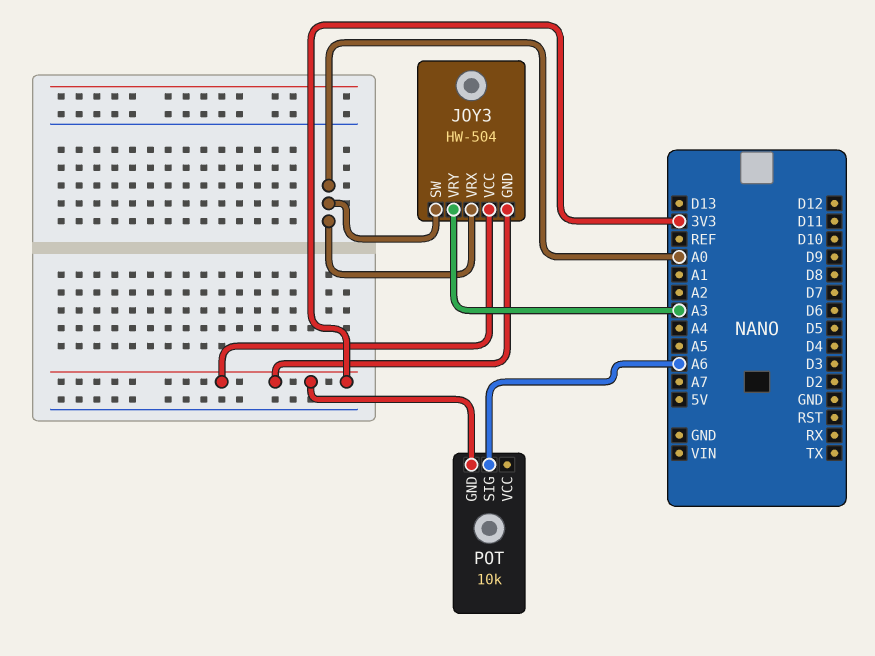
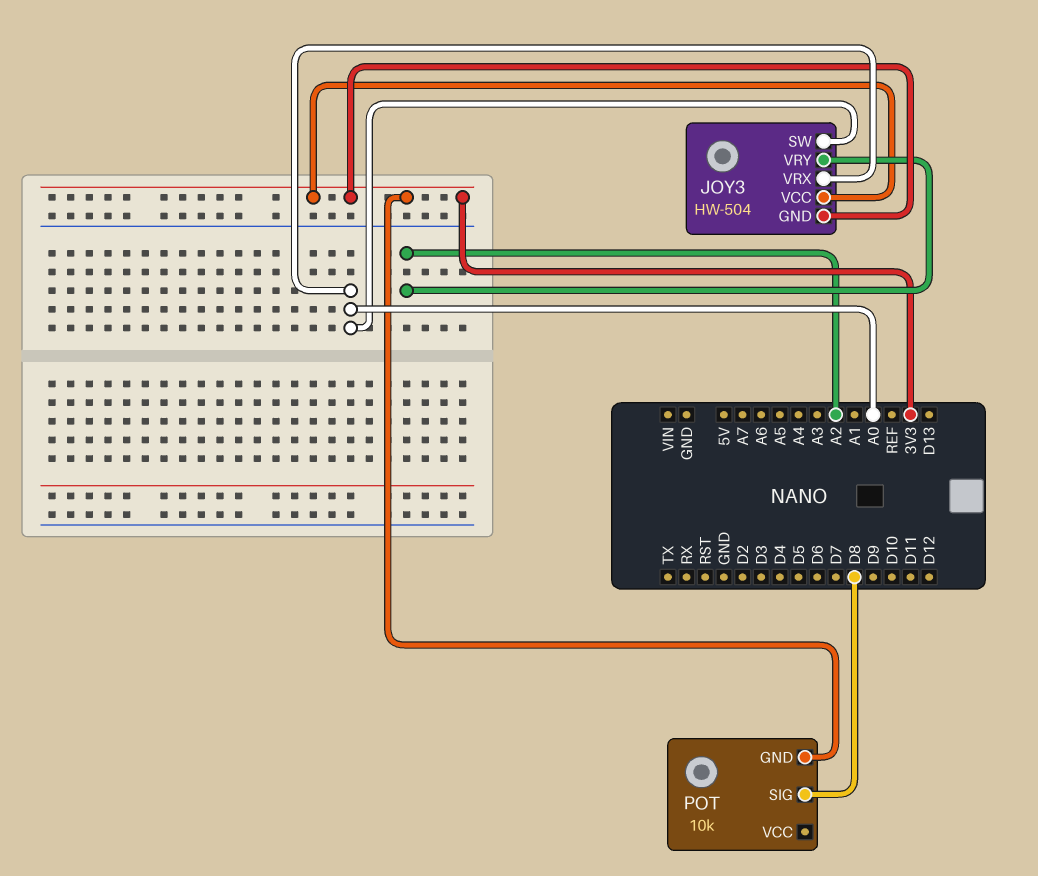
JOY3 pin VRY: A3 -> A2
POT pin SIG: A6 -> D8

